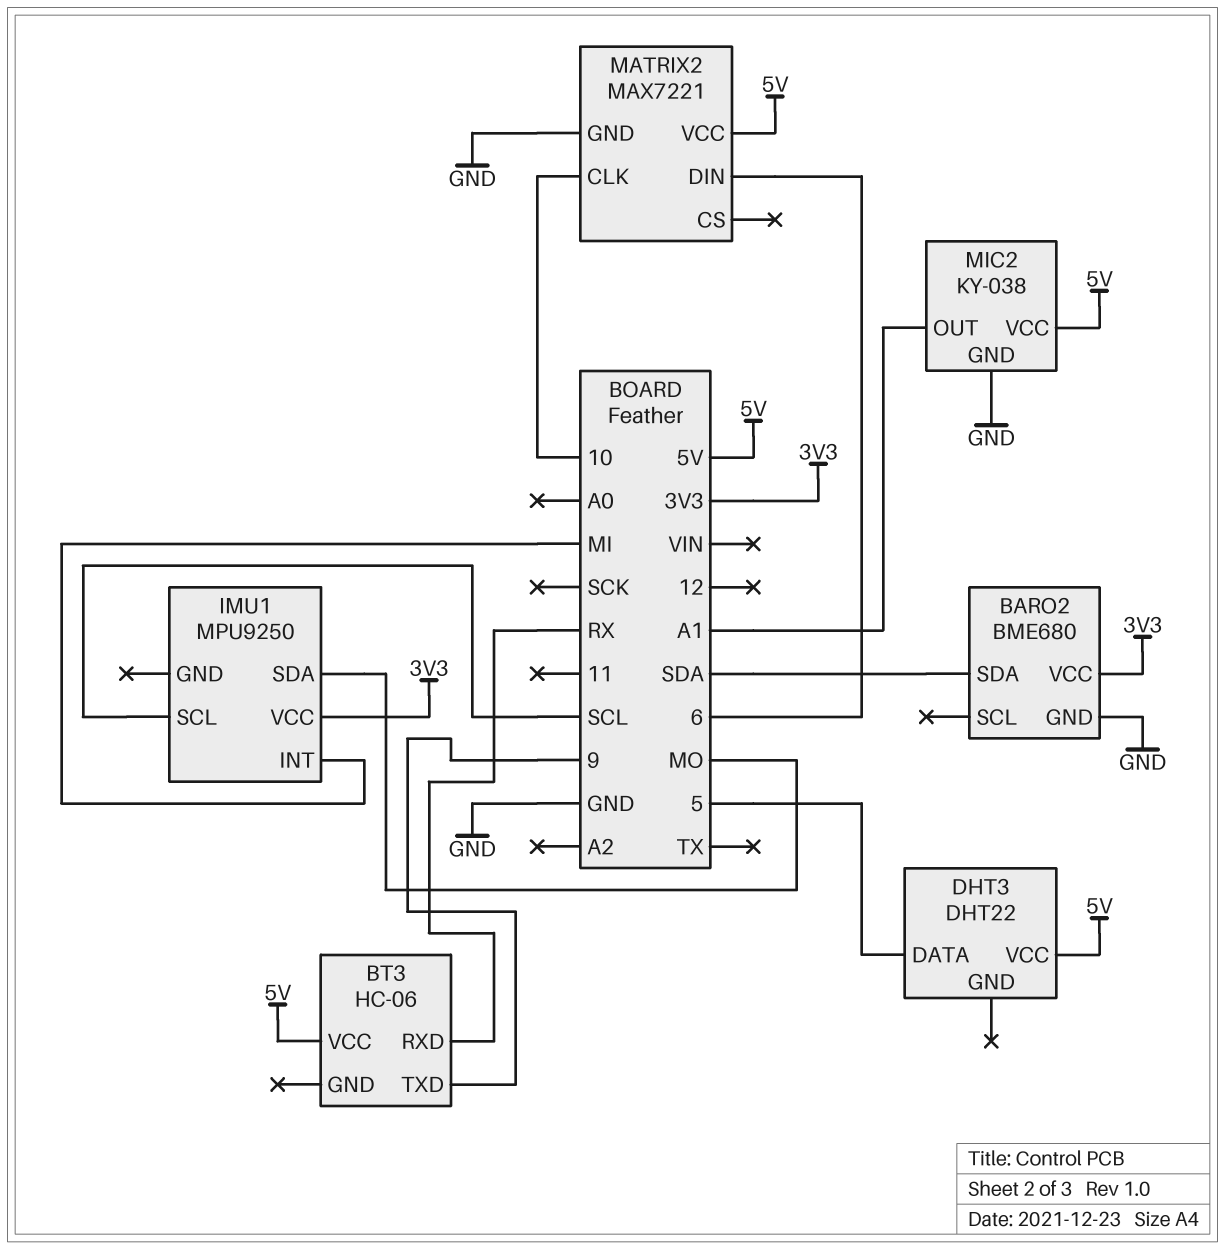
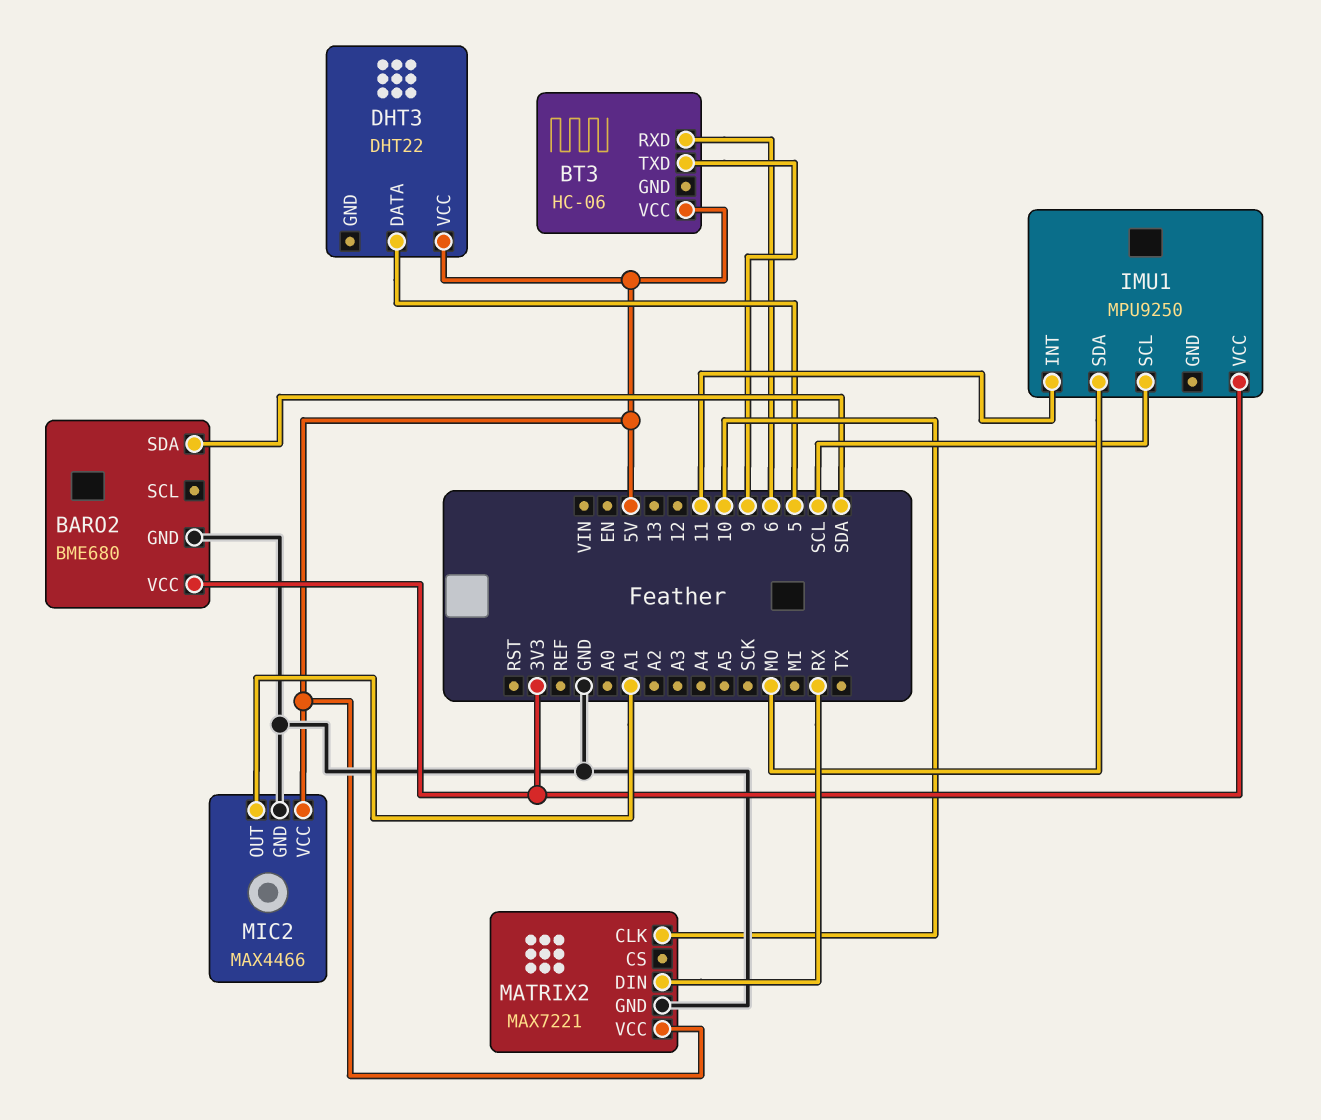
BT3 pin RXD: RX -> 6
IMU1 pin INT: MI -> 11
MATRIX2 pin DIN: 6 -> RX
MIC2: KY-038 -> MAX4466

